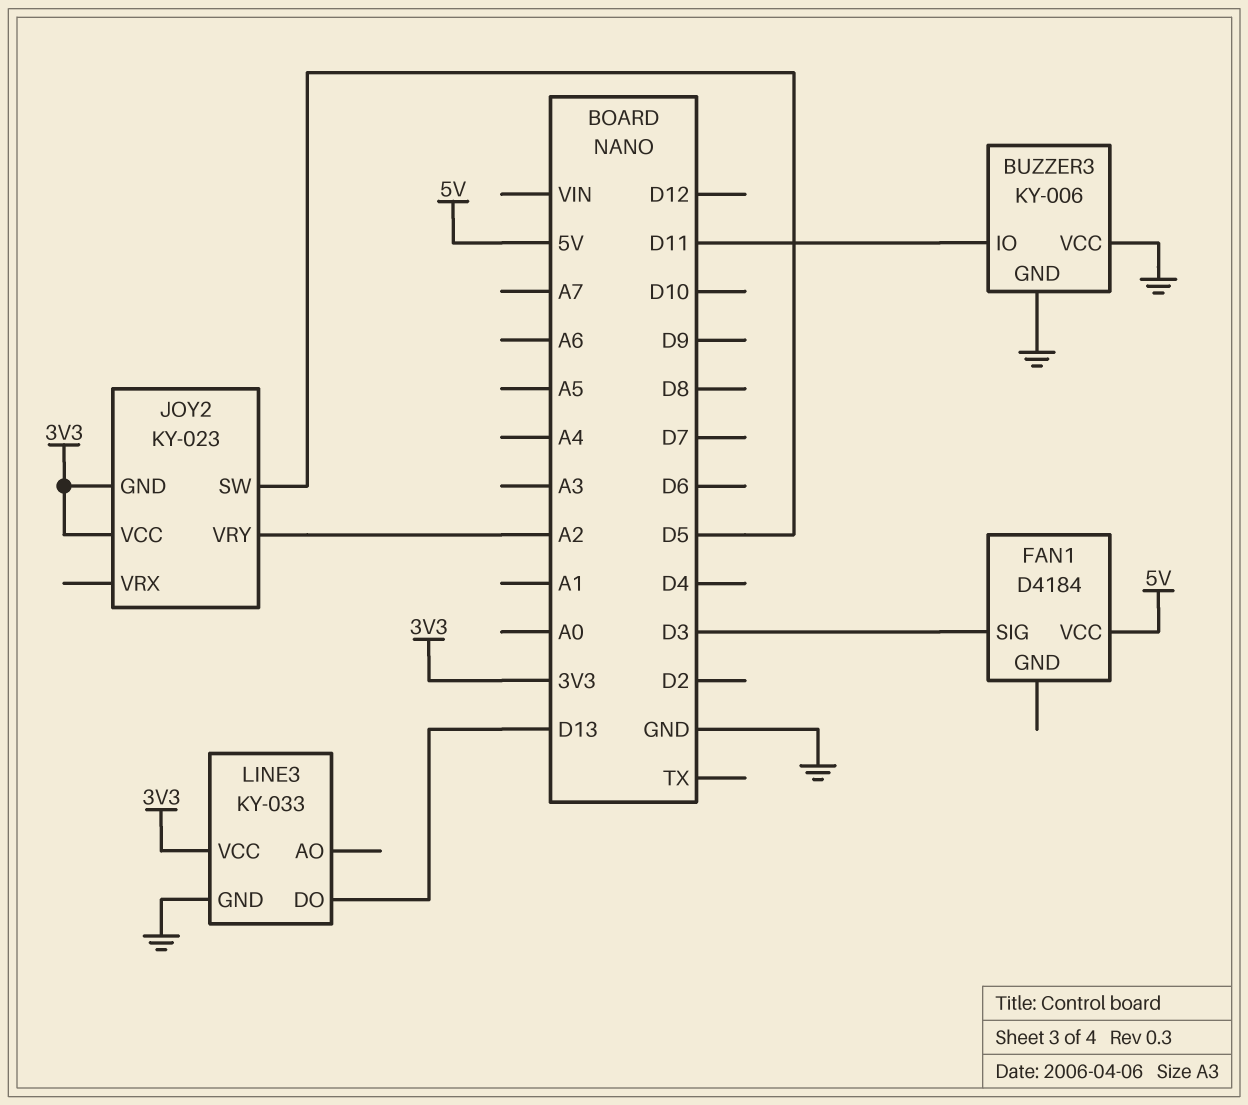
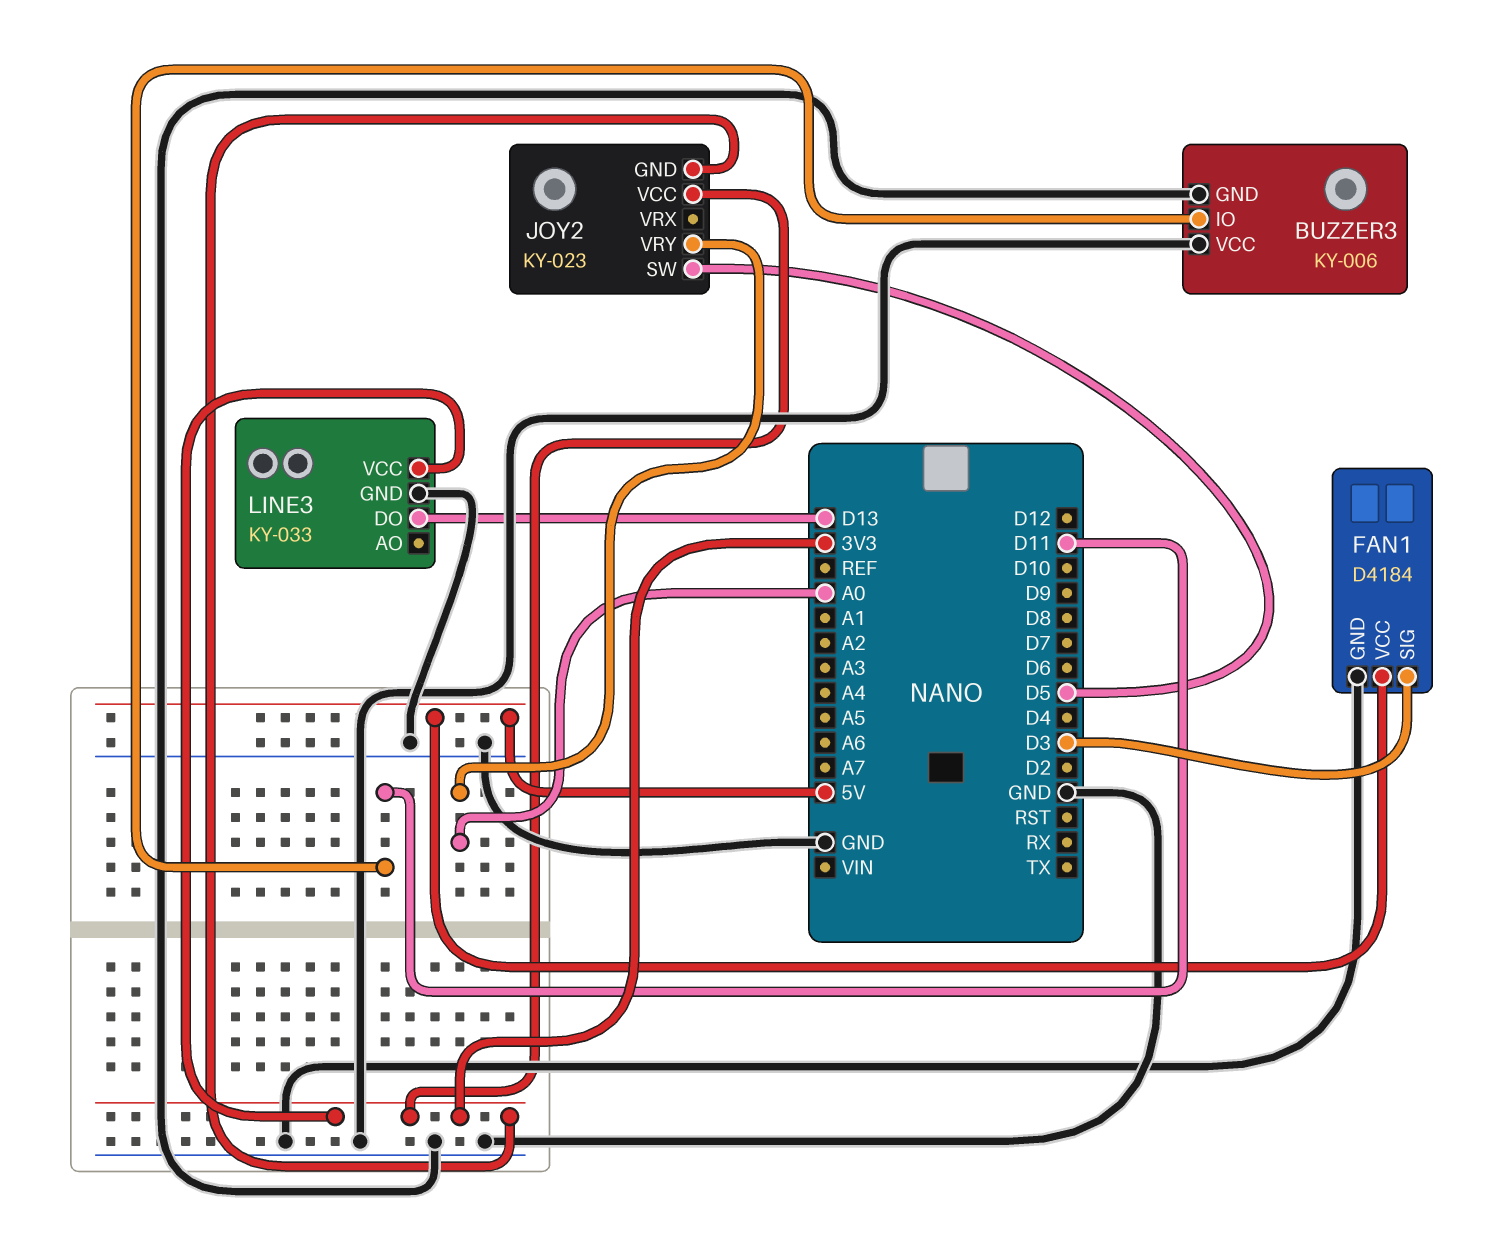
FAN1 pin GND: none -> GND
JOY2 pin VRY: A2 -> A0

